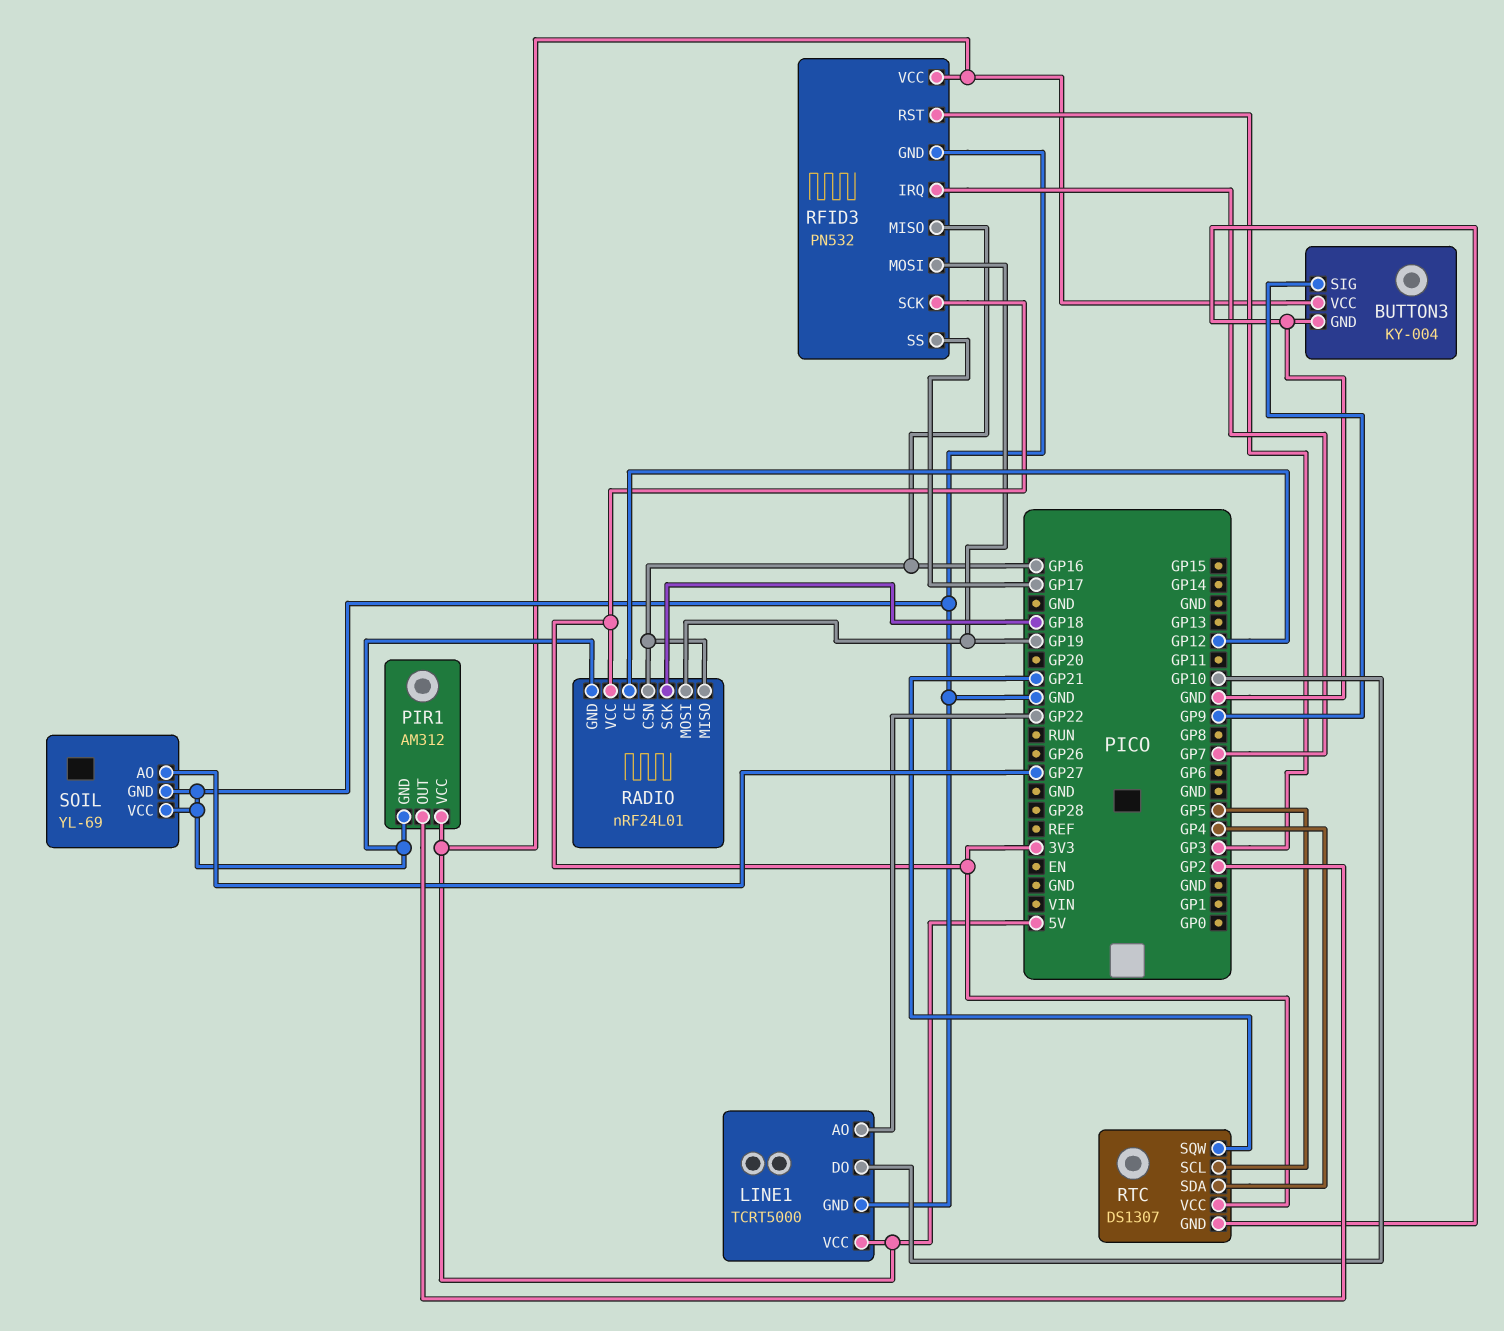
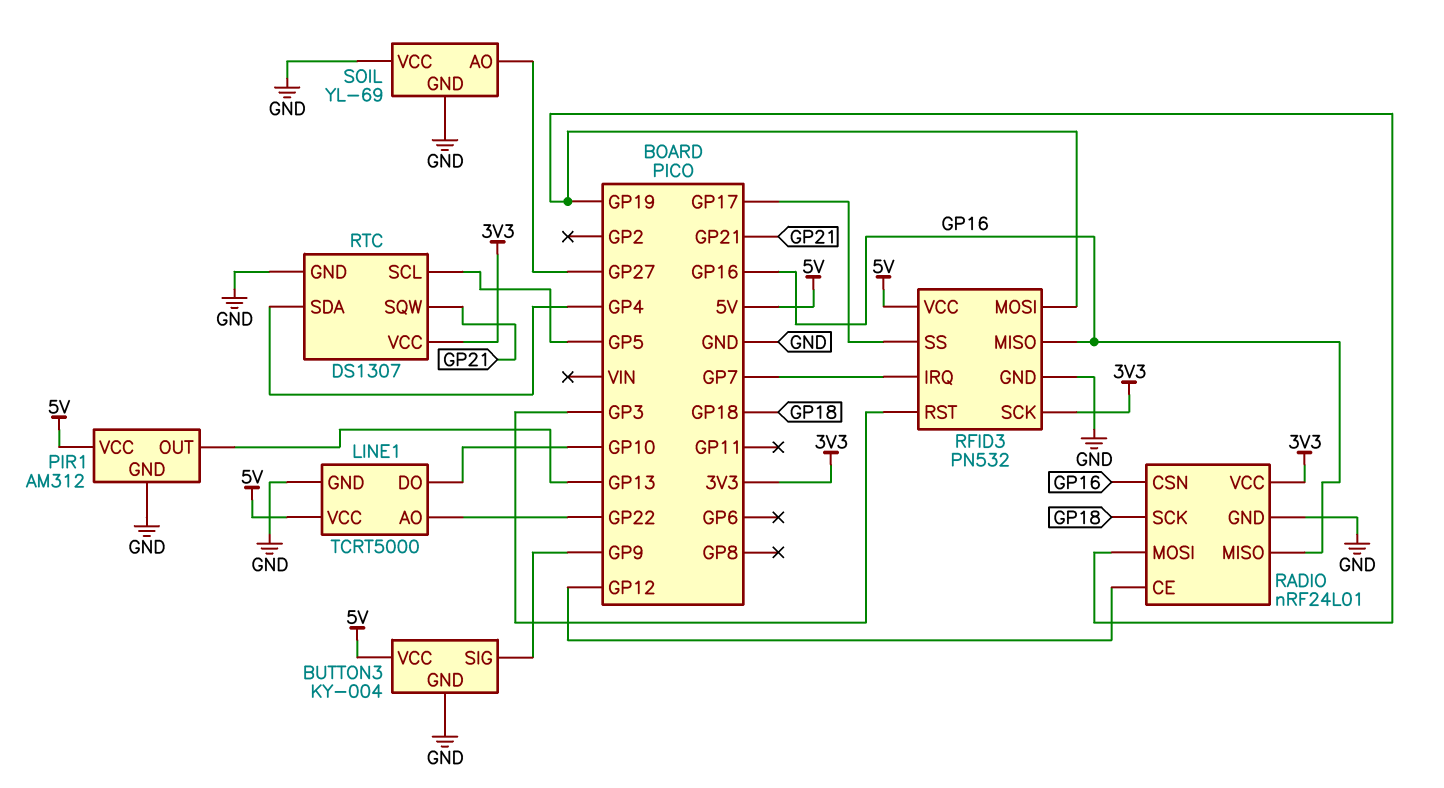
PIR1 pin OUT: GP2 -> GP13

